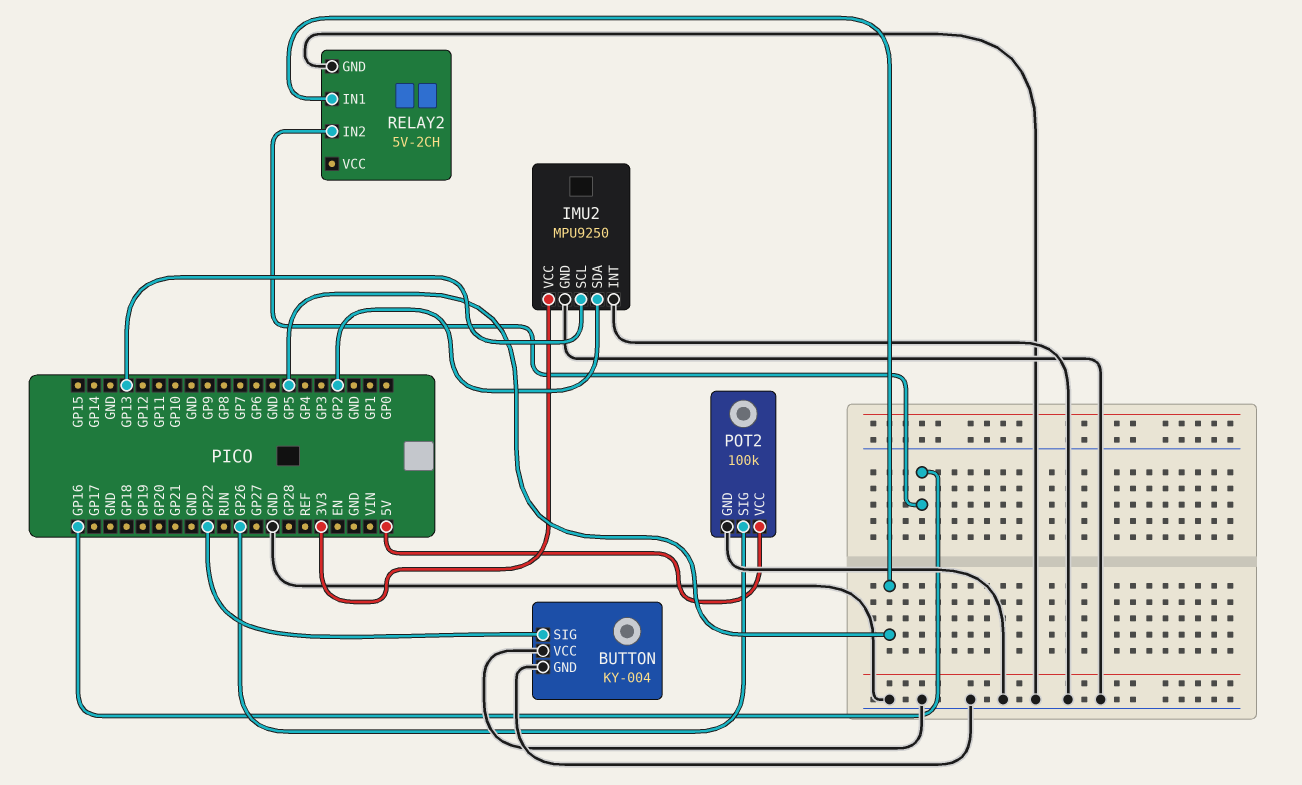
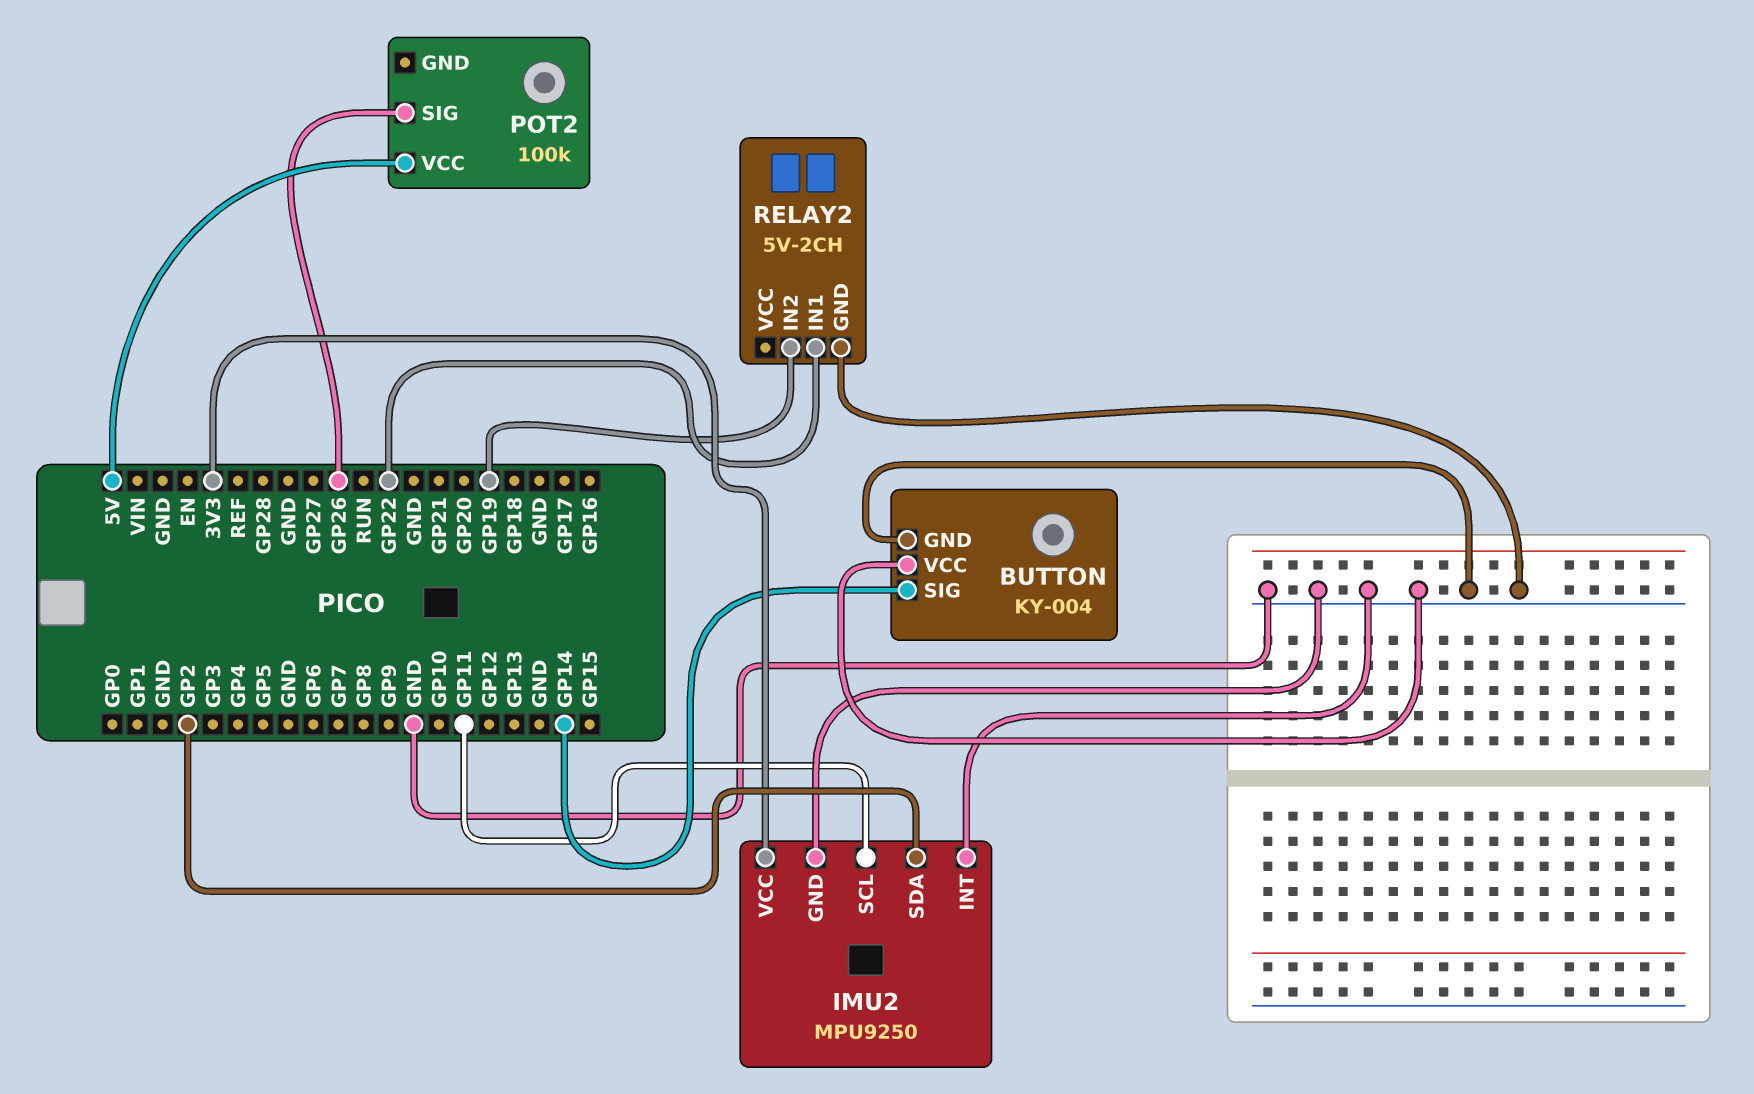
BUTTON pin SIG: GP22 -> GP14
IMU2 pin SCL: GP13 -> GP11
POT2 pin GND: GND -> none
RELAY2 pin IN1: GP5 -> GP22
RELAY2 pin IN2: GP16 -> GP19

